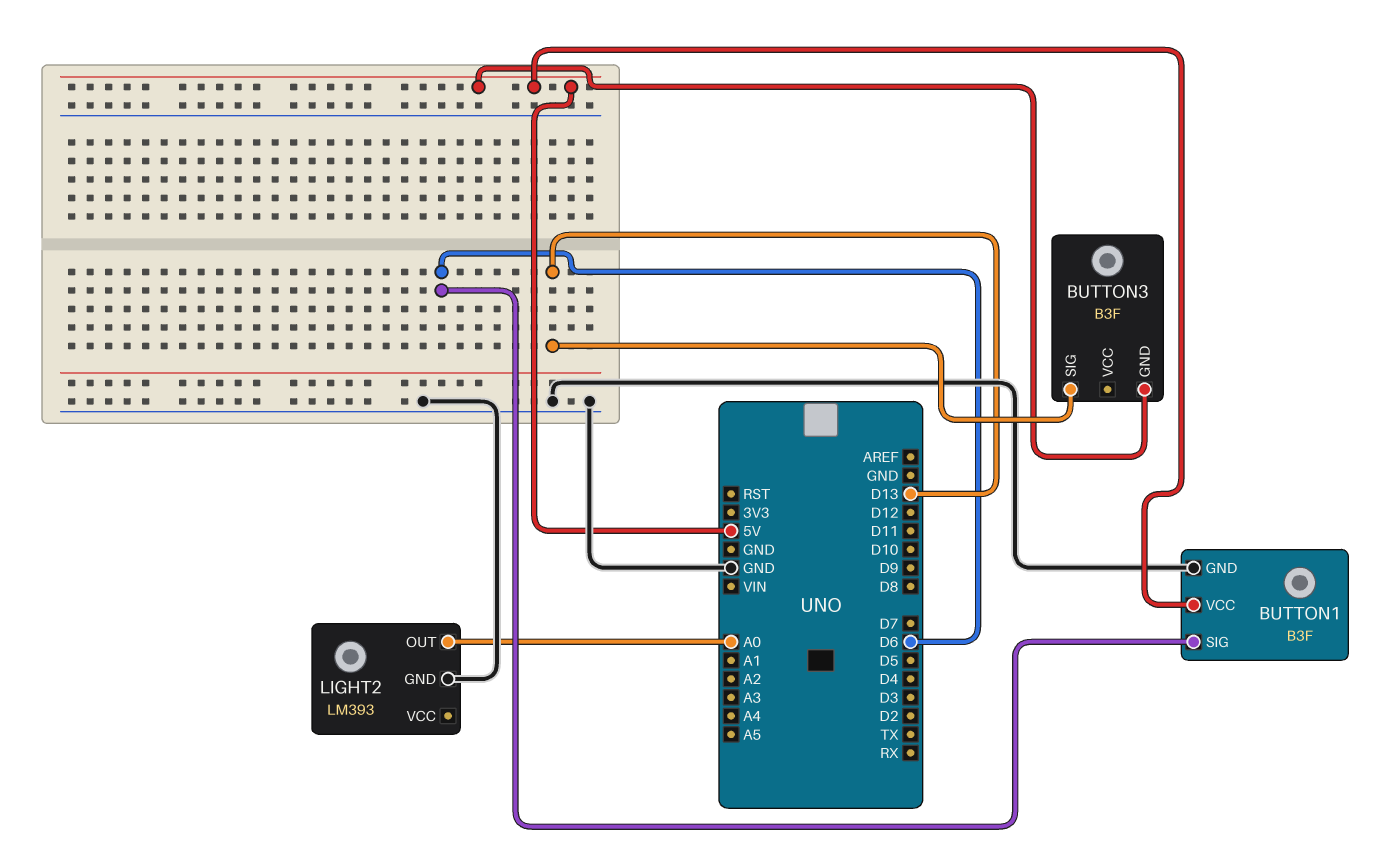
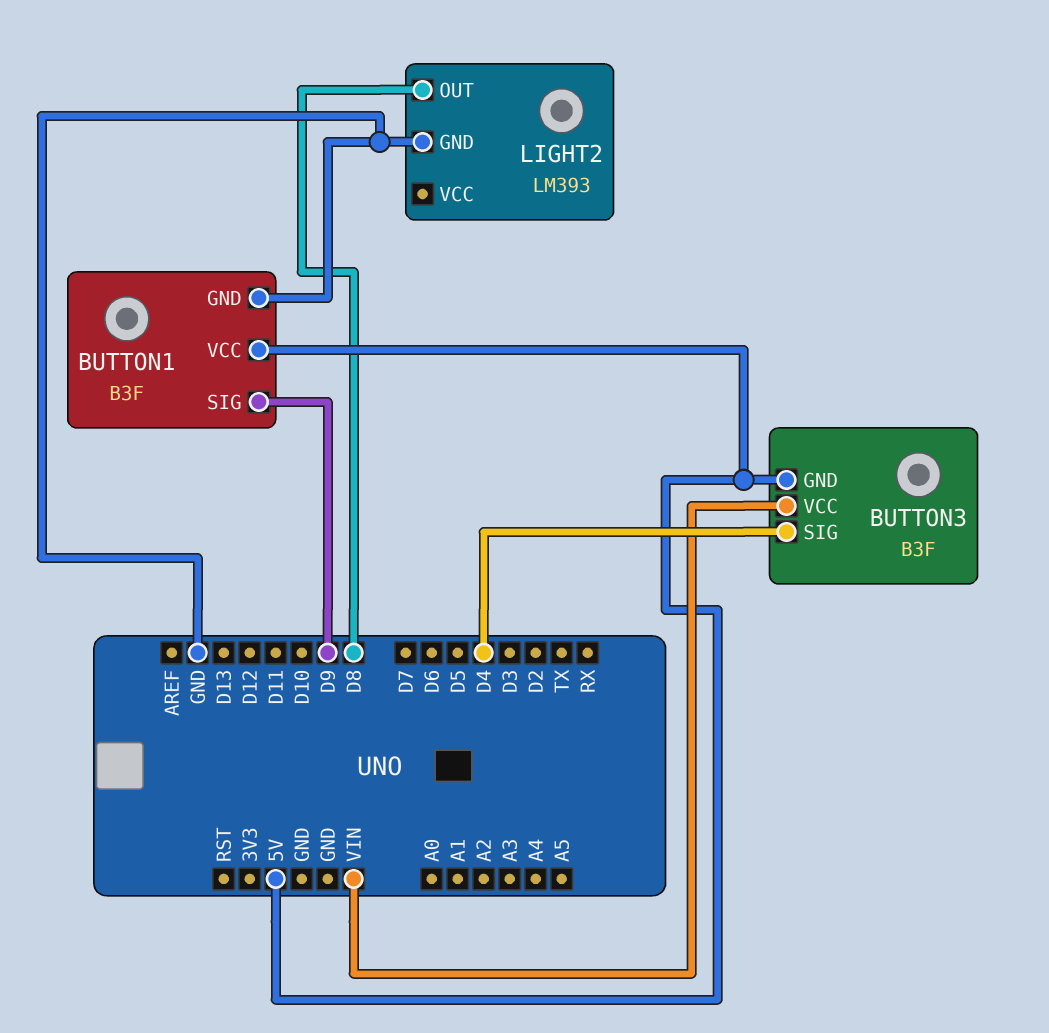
BUTTON1 pin SIG: D6 -> D9
BUTTON3 pin SIG: D13 -> D4
BUTTON3 pin VCC: none -> VIN
LIGHT2 pin OUT: A0 -> D8

